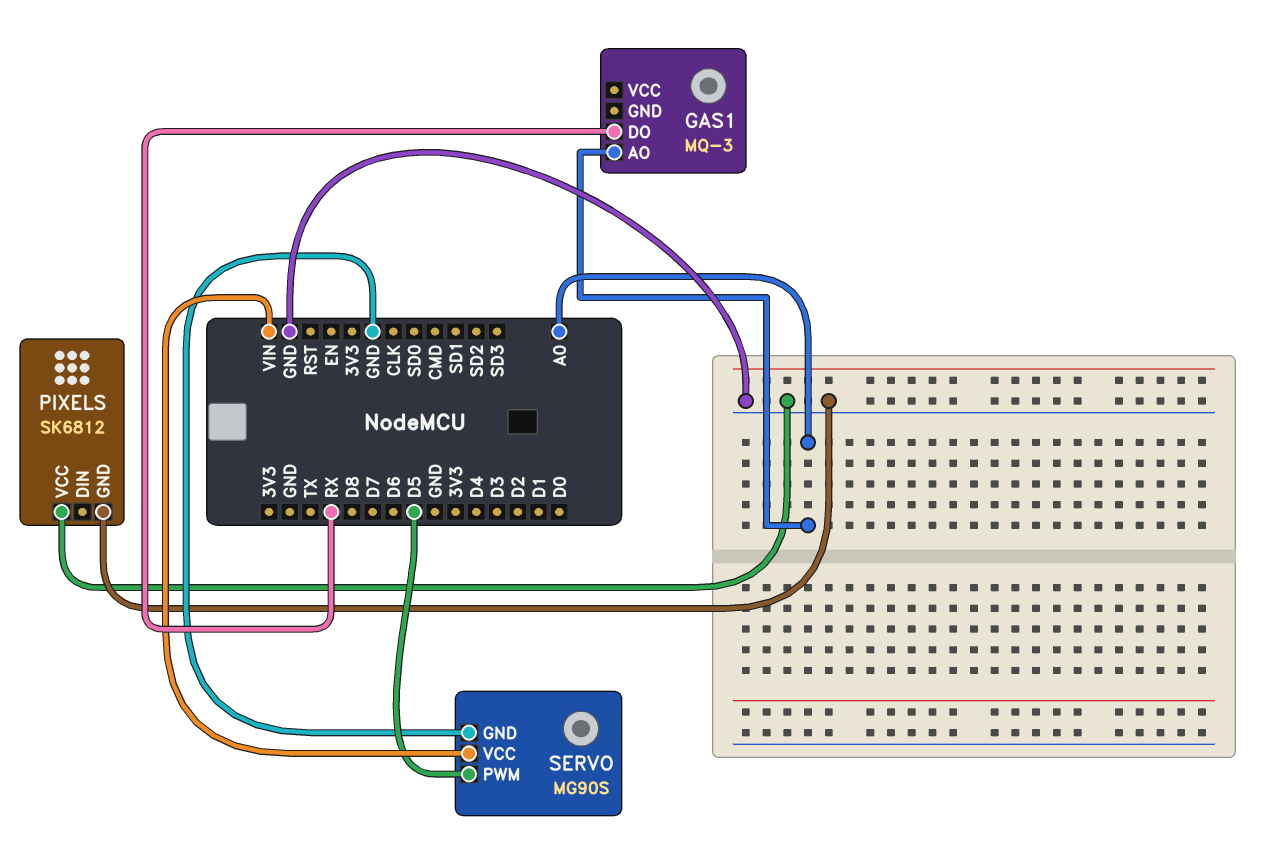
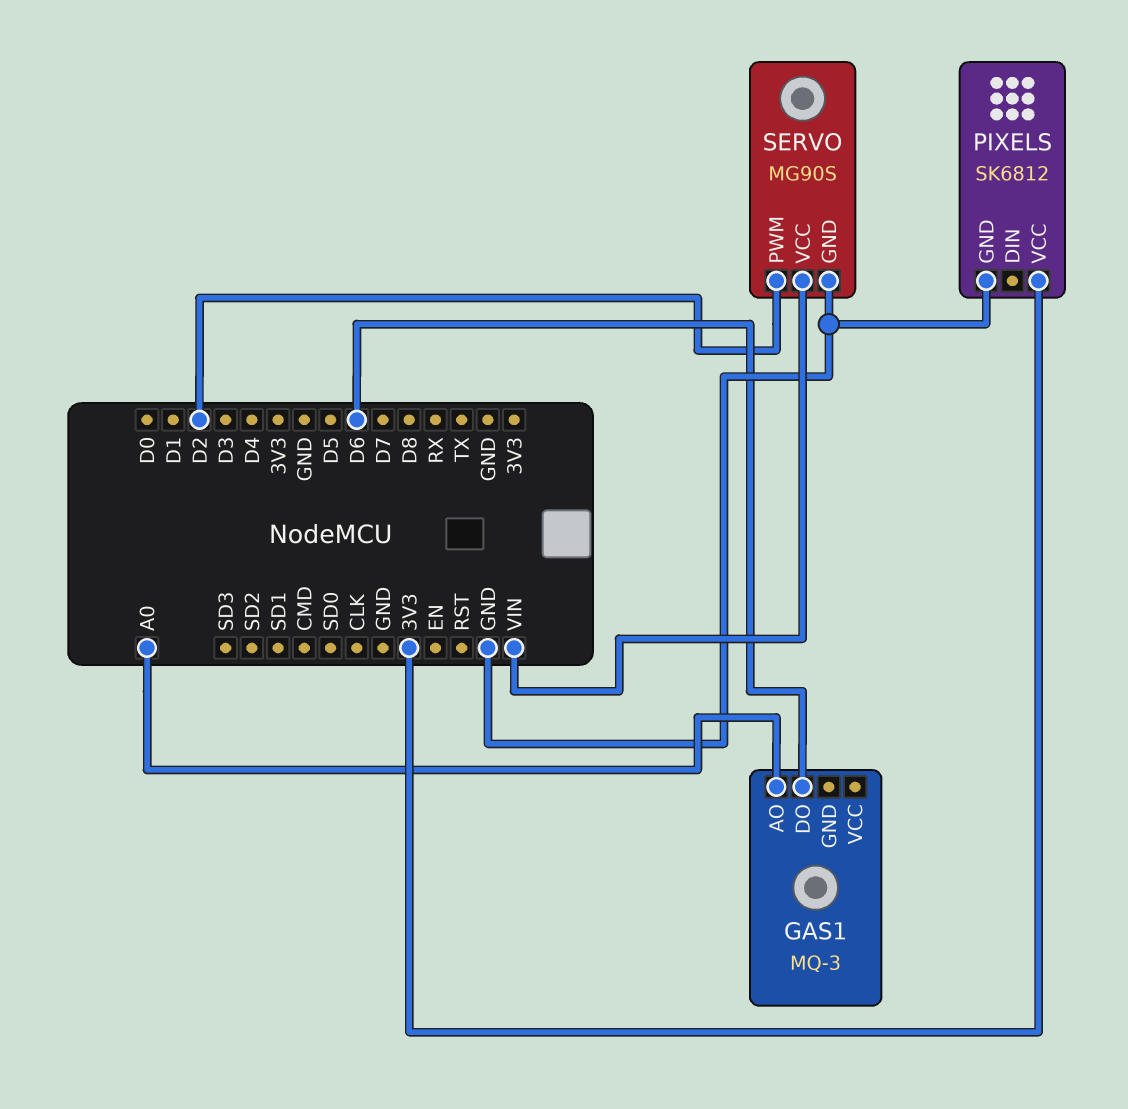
GAS1 pin DO: RX -> D6
PIXELS pin VCC: GND -> 3V3
SERVO pin PWM: D5 -> D2

